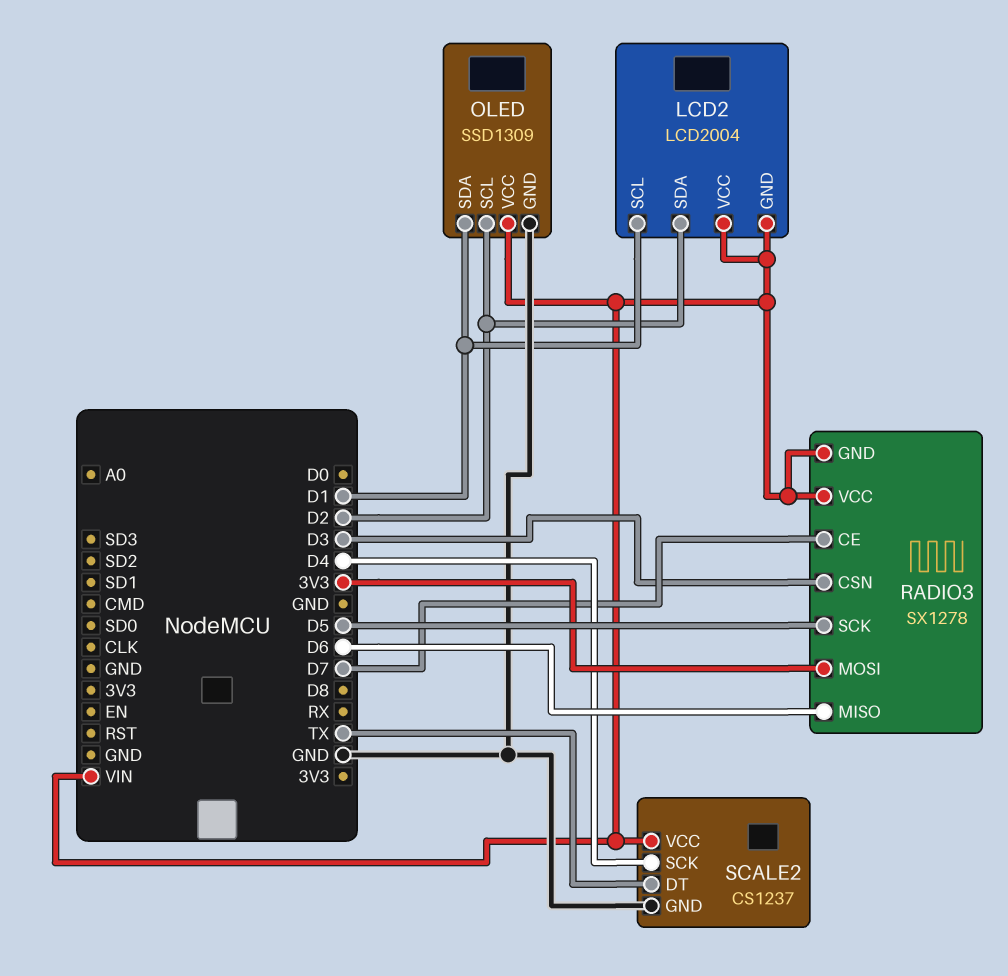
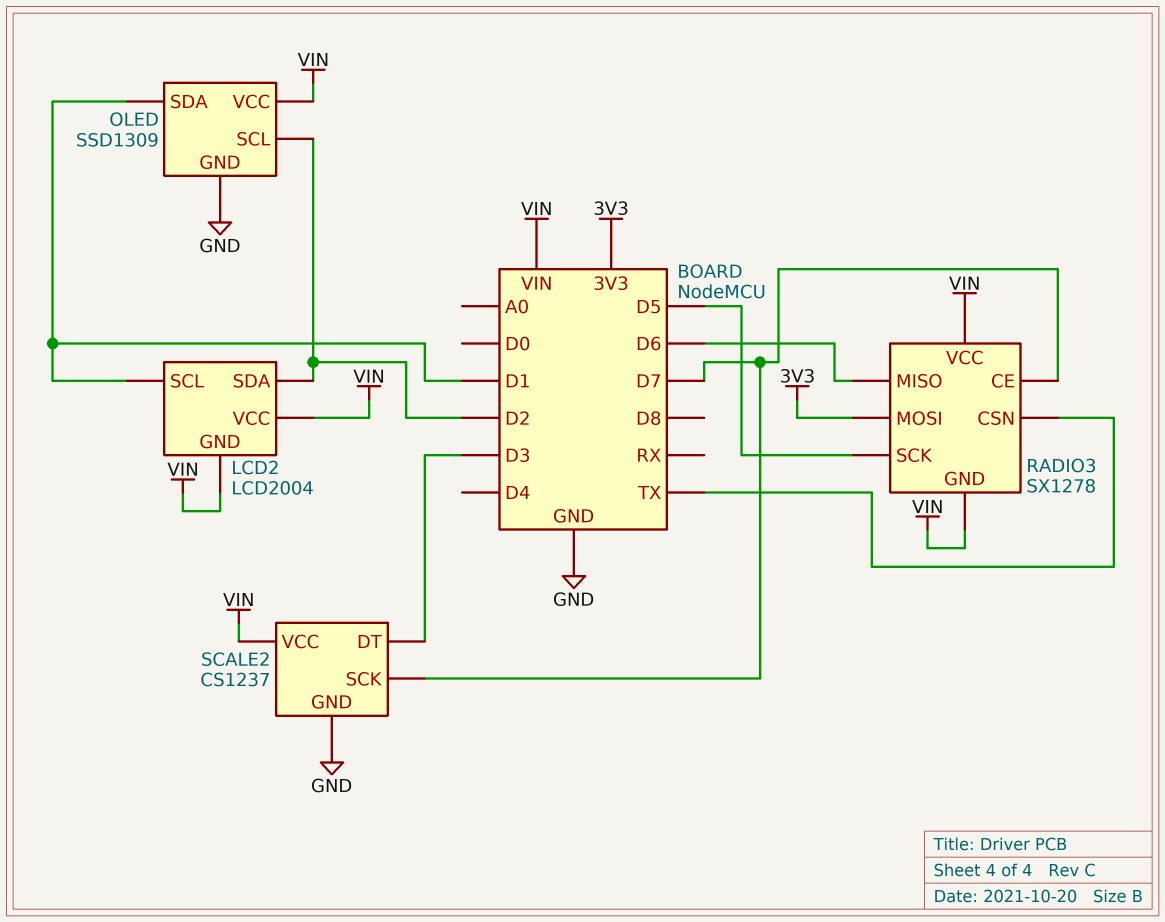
RADIO3 pin CSN: D3 -> TX
SCALE2 pin DT: TX -> D3
SCALE2 pin SCK: D4 -> D7

